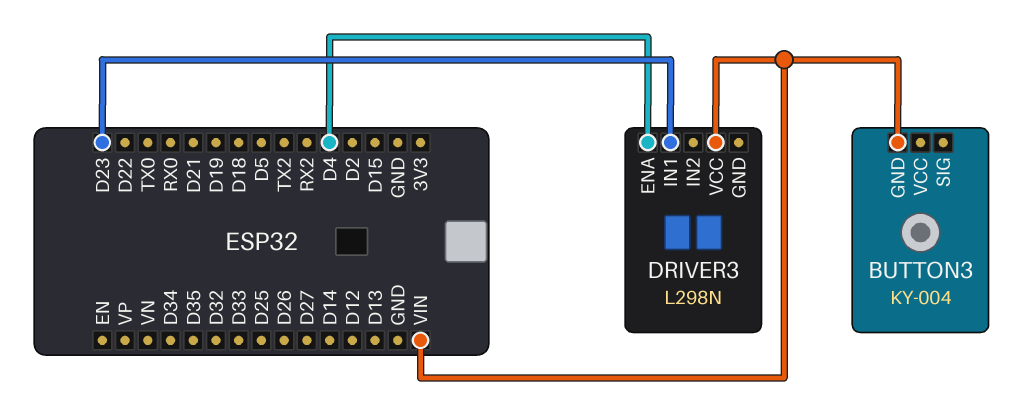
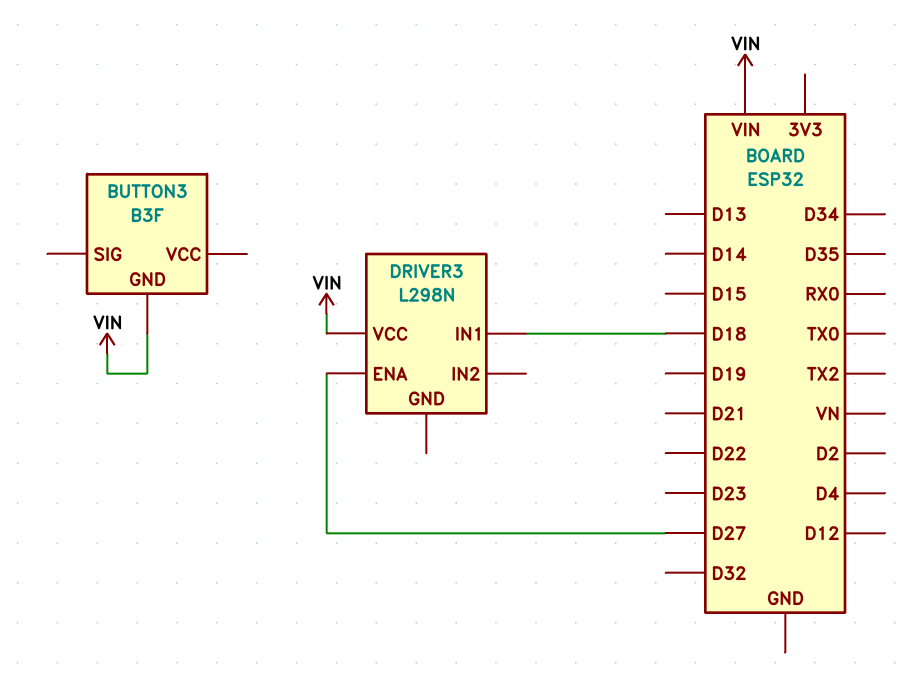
BUTTON3: KY-004 -> B3F
DRIVER3 pin ENA: D4 -> D27
DRIVER3 pin IN1: D23 -> D18

